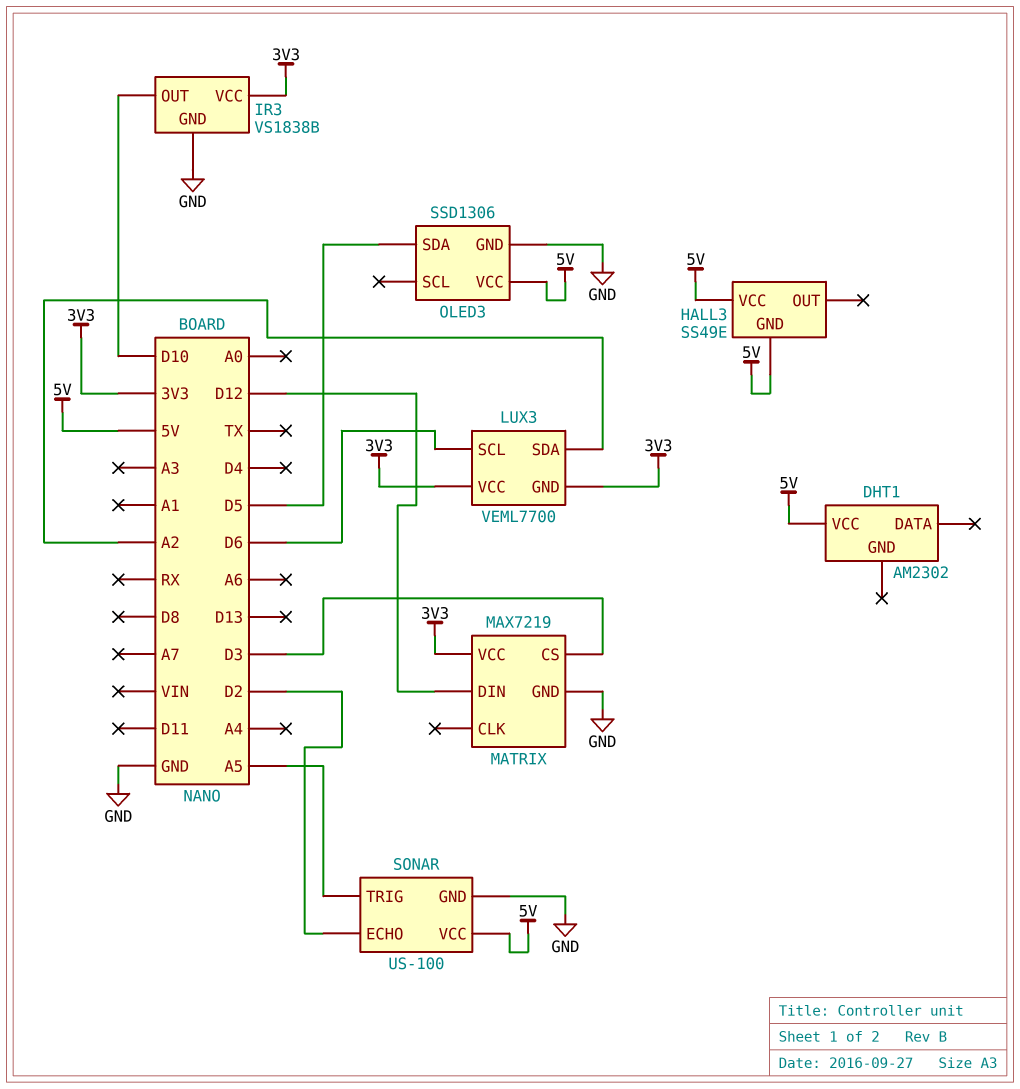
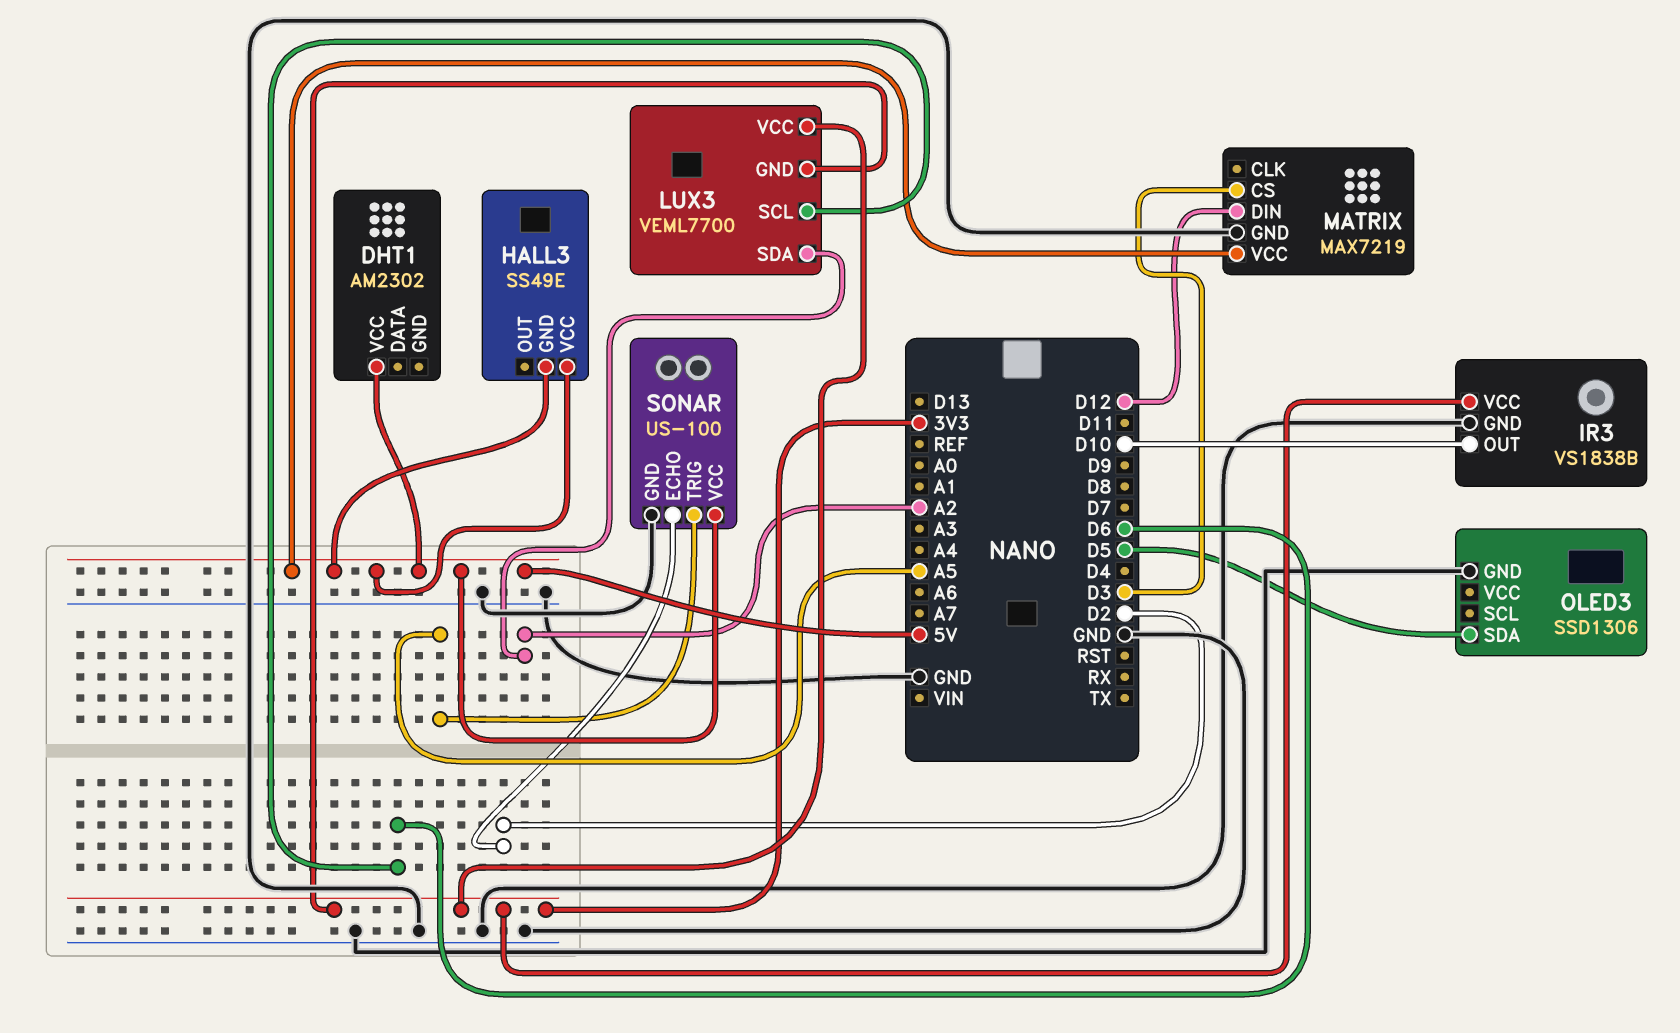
MATRIX pin VCC: 3V3 -> 5V
OLED3 pin VCC: 5V -> none

